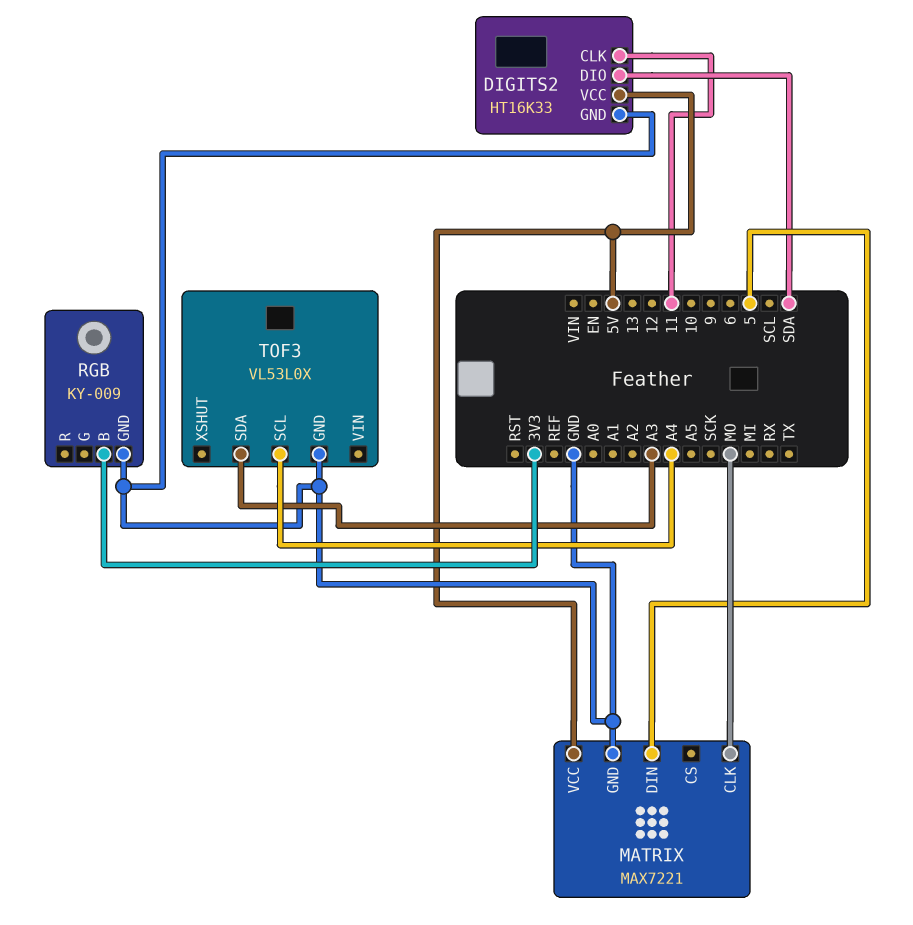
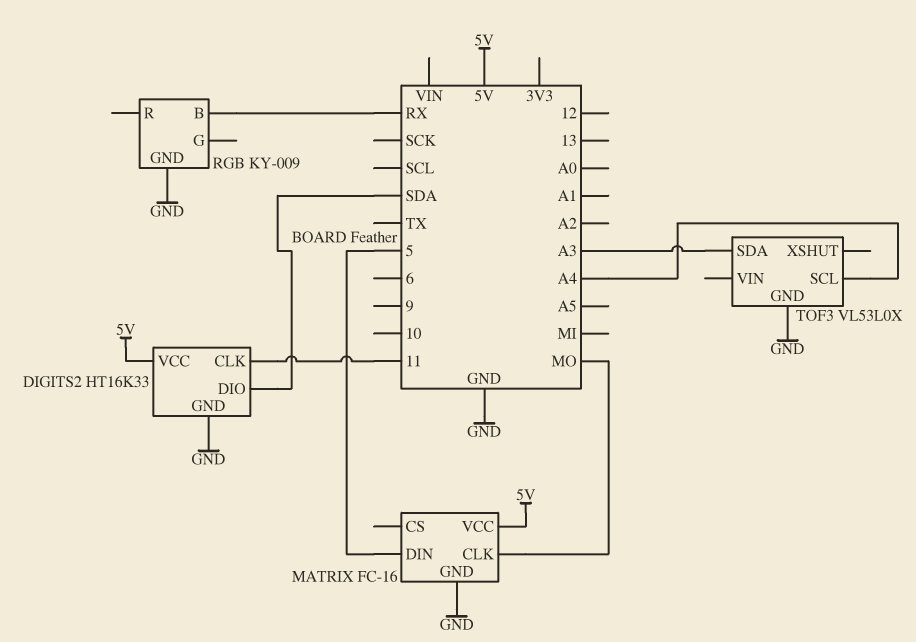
MATRIX: MAX7221 -> FC-16
RGB pin B: 3V3 -> RX

